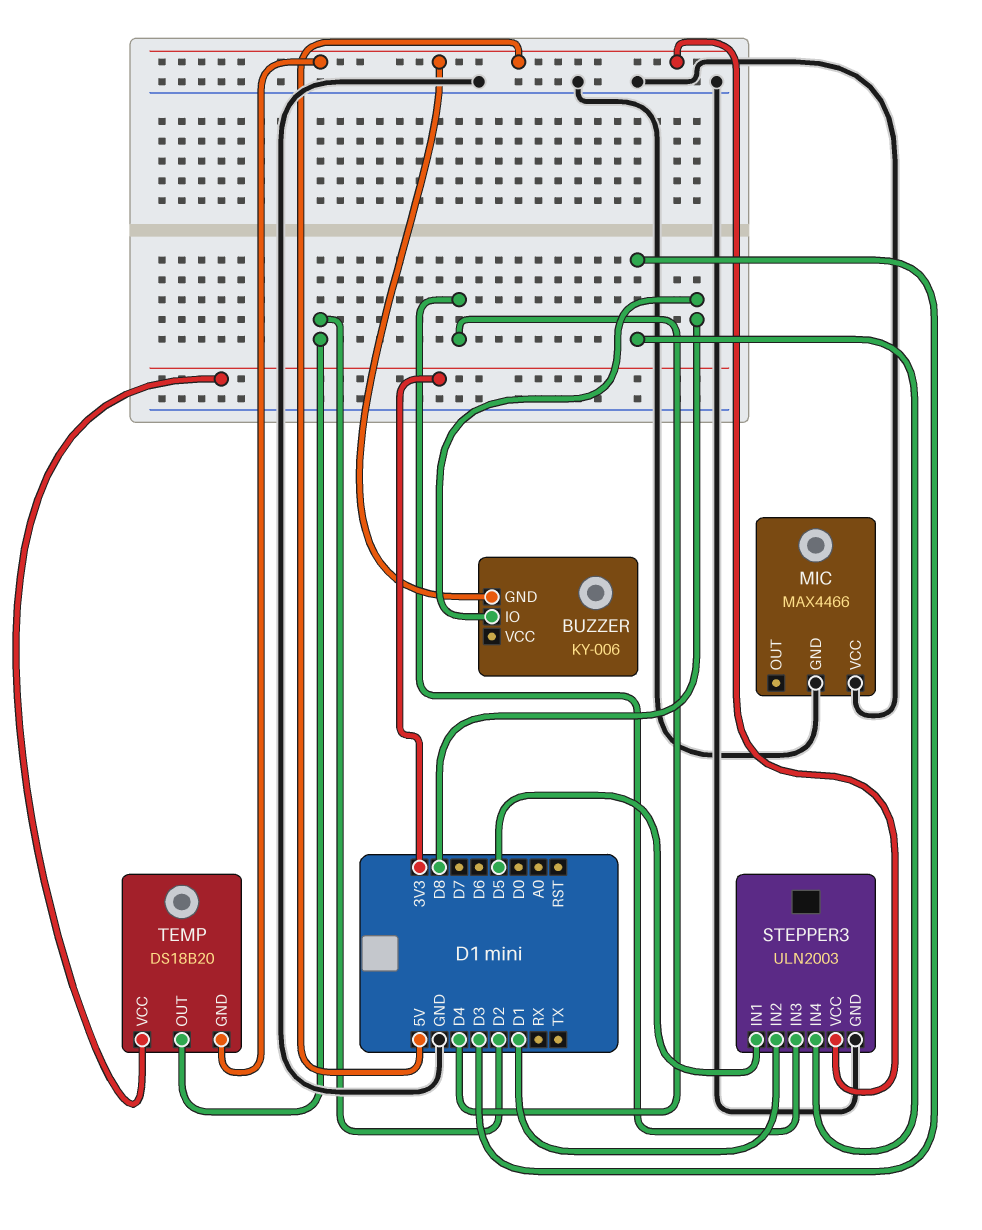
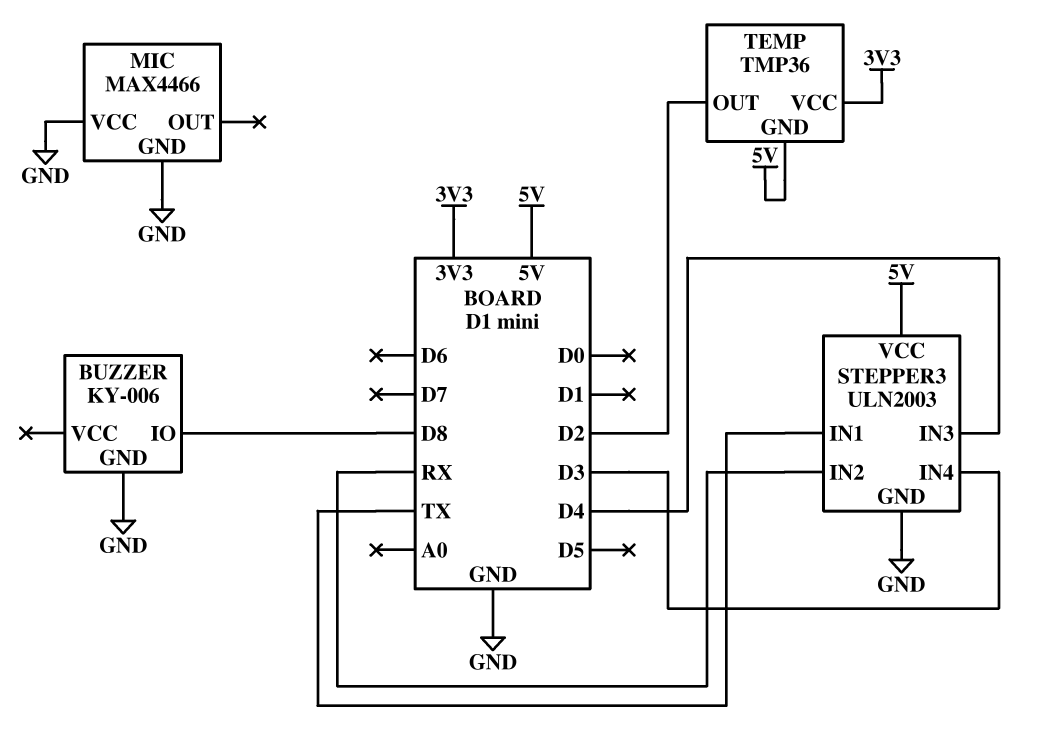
BUZZER pin GND: 5V -> GND
STEPPER3 pin IN1: D5 -> TX
STEPPER3 pin IN2: D1 -> RX
TEMP: DS18B20 -> TMP36

